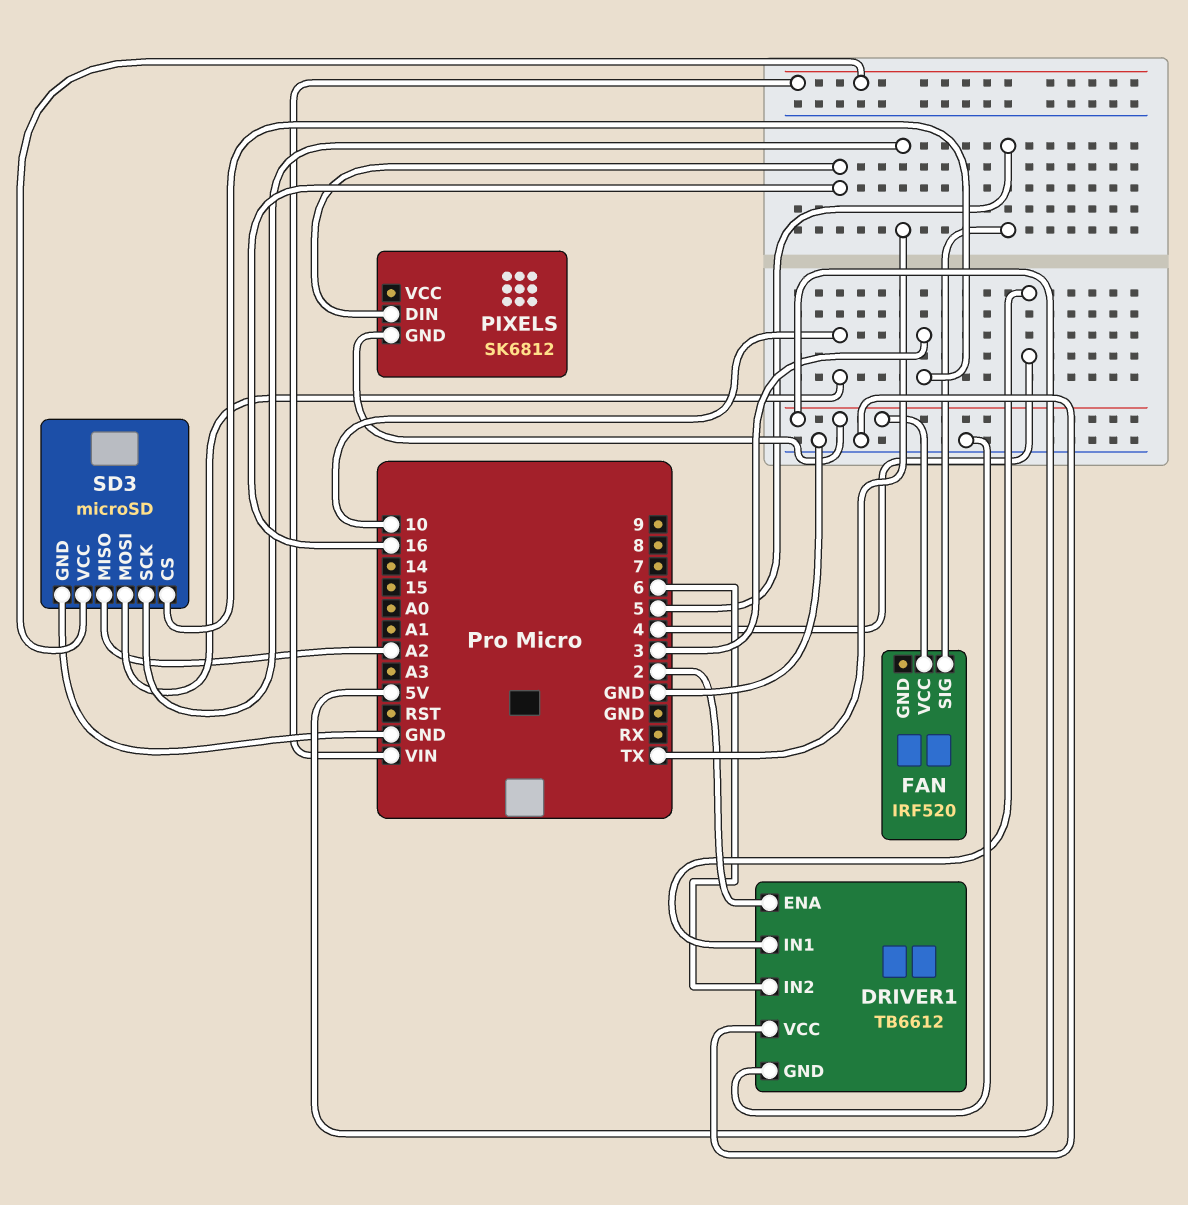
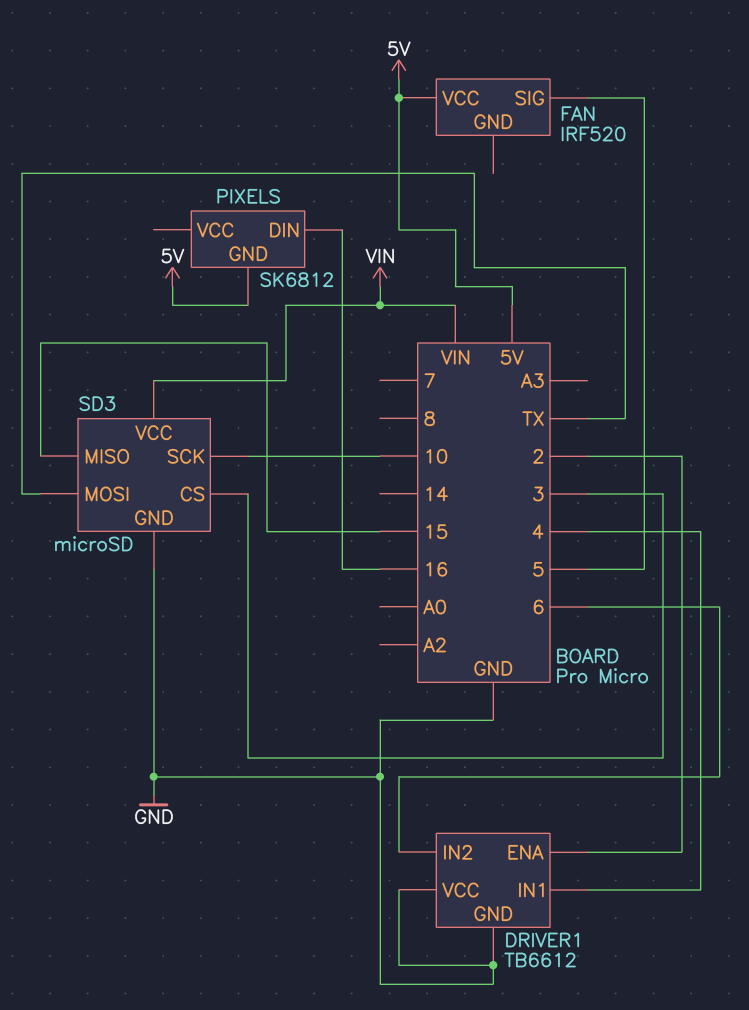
SD3 pin MISO: A2 -> 15
SD3 pin MOSI: 10 -> TX
SD3 pin SCK: TX -> 10

